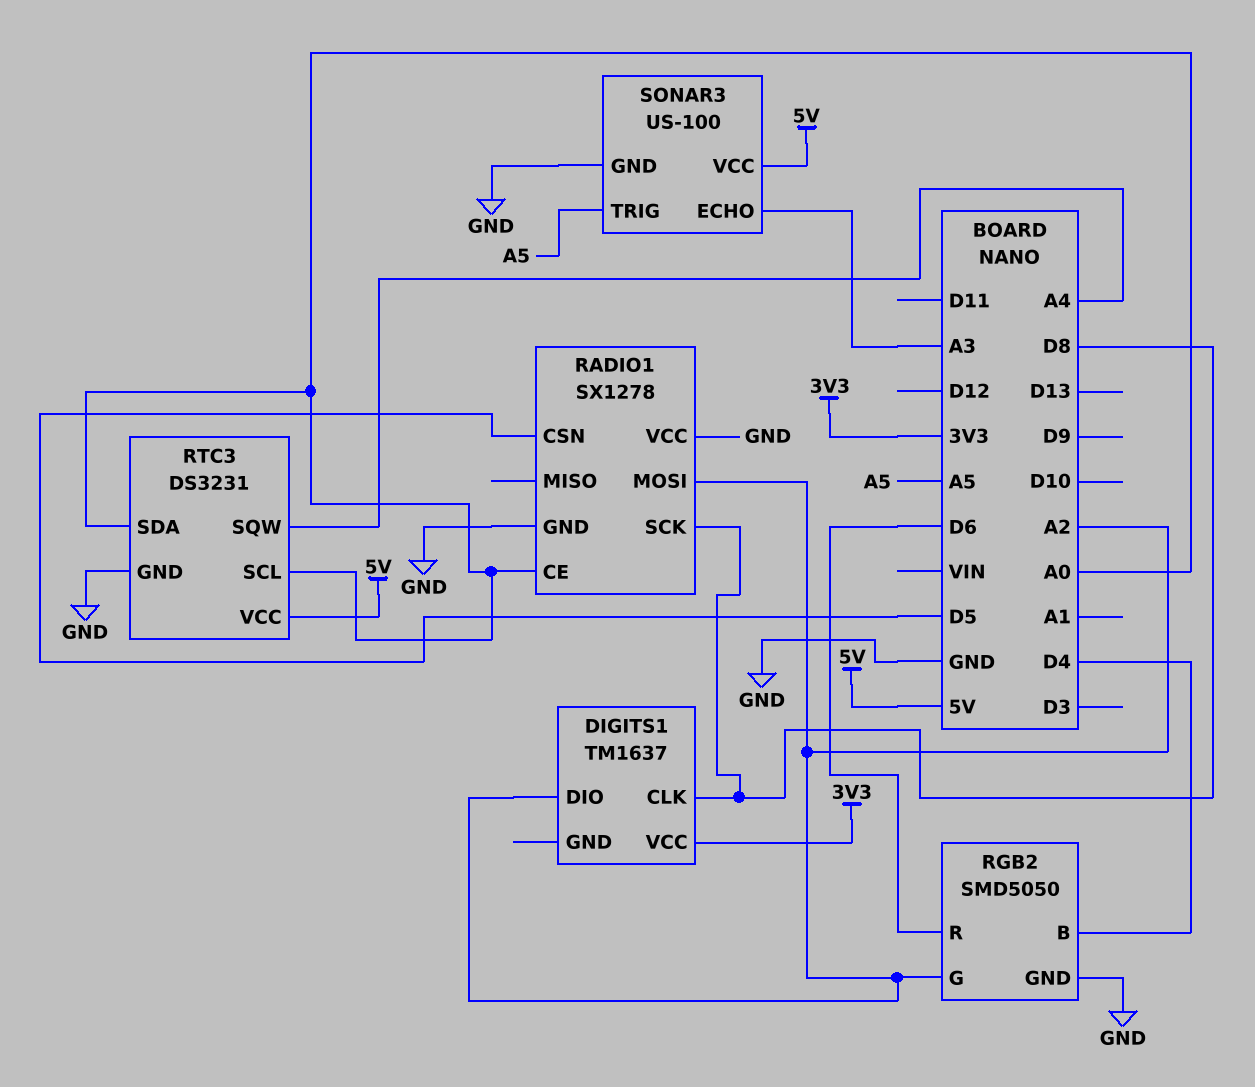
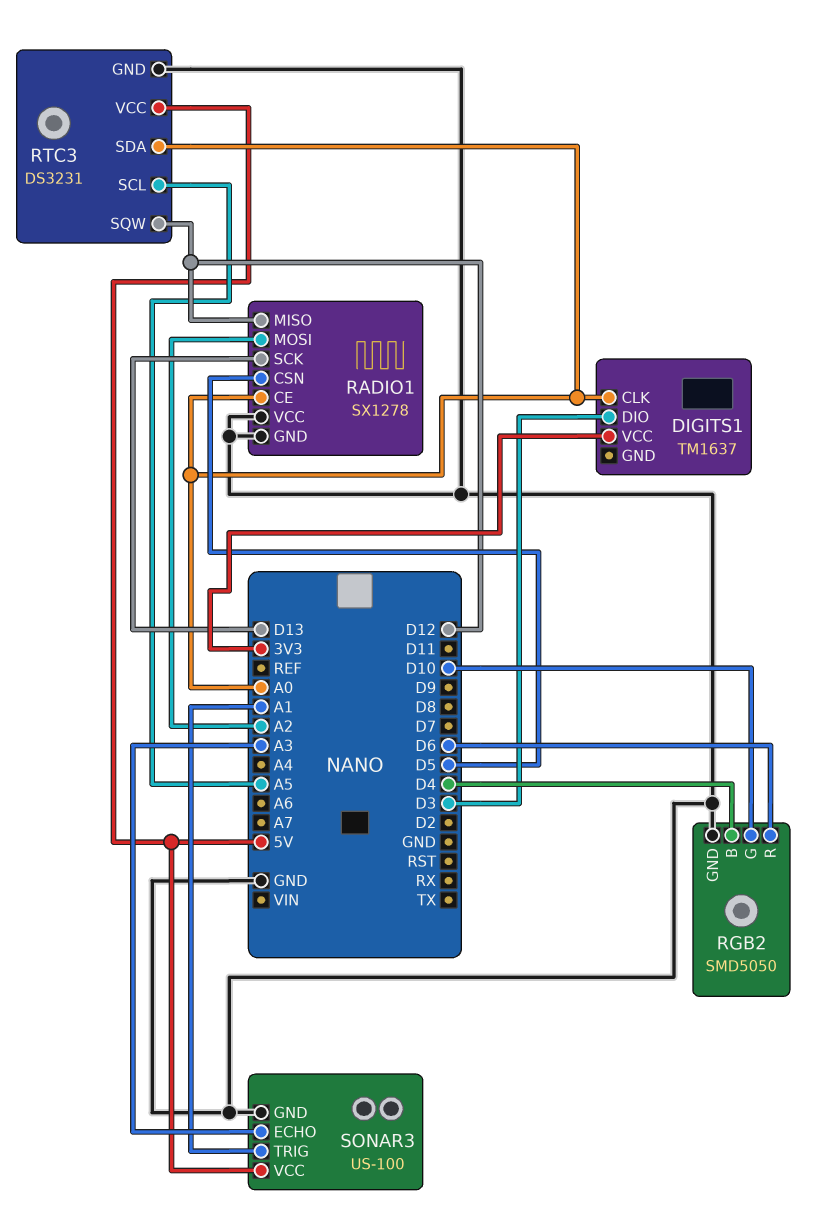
DIGITS1 pin CLK: D8 -> A0
DIGITS1 pin DIO: A2 -> D3
RADIO1 pin MISO: none -> D12
RADIO1 pin SCK: D8 -> D13
RGB2 pin G: A2 -> D10
RTC3 pin SCL: A0 -> A5
RTC3 pin SQW: A4 -> D12
SONAR3 pin TRIG: A5 -> A1

